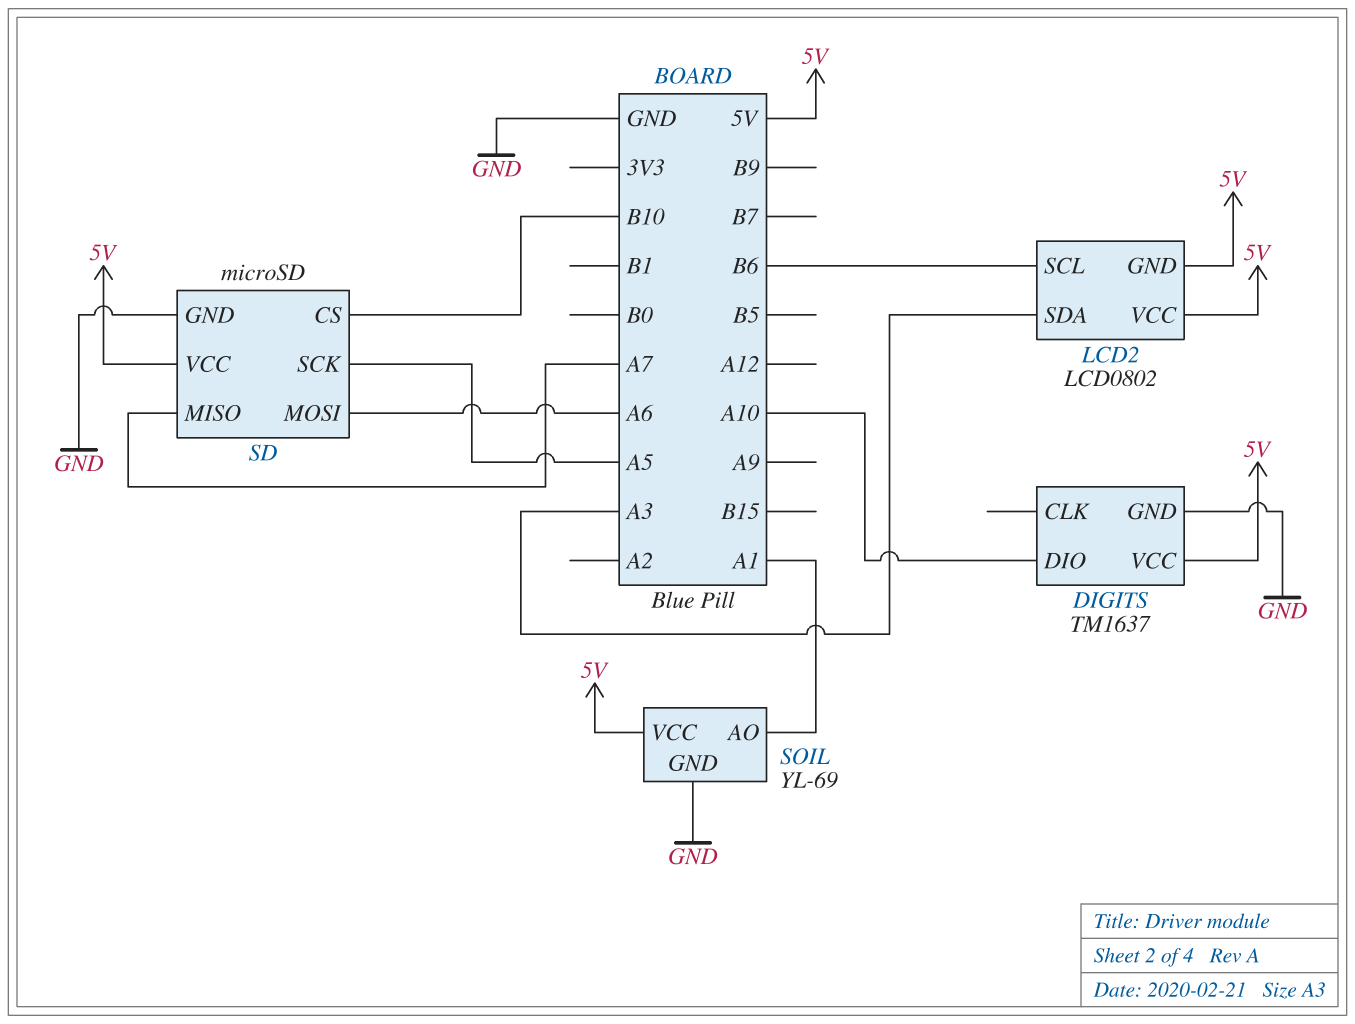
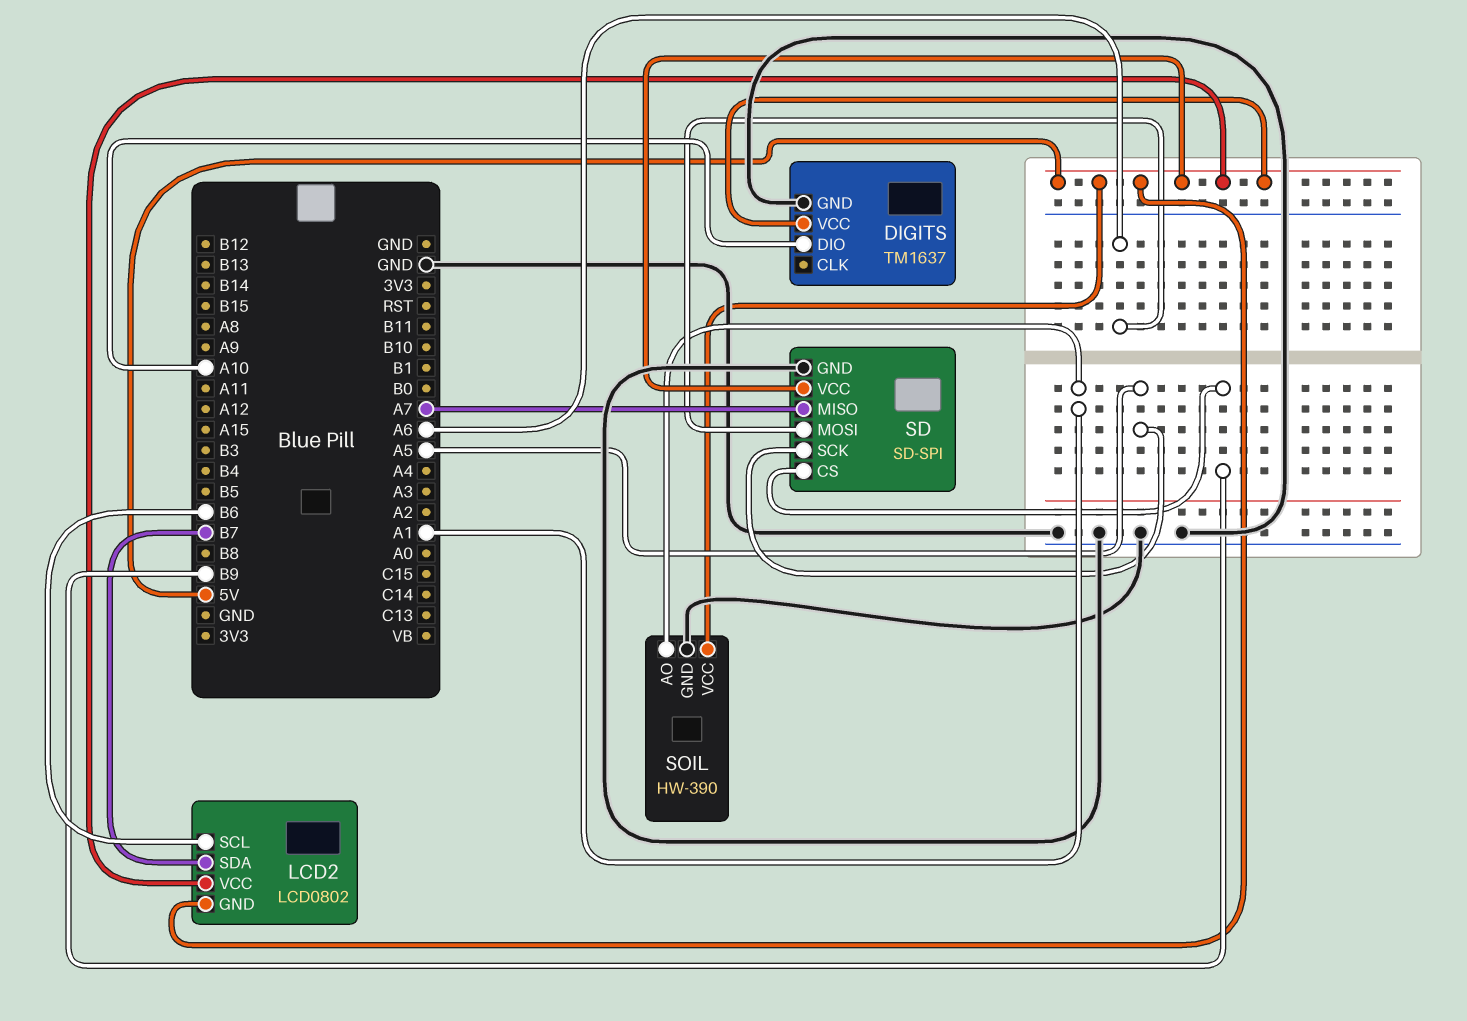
LCD2 pin SDA: A3 -> B7
SD: microSD -> SD-SPI
SD pin CS: B10 -> B9
SOIL: YL-69 -> HW-390

